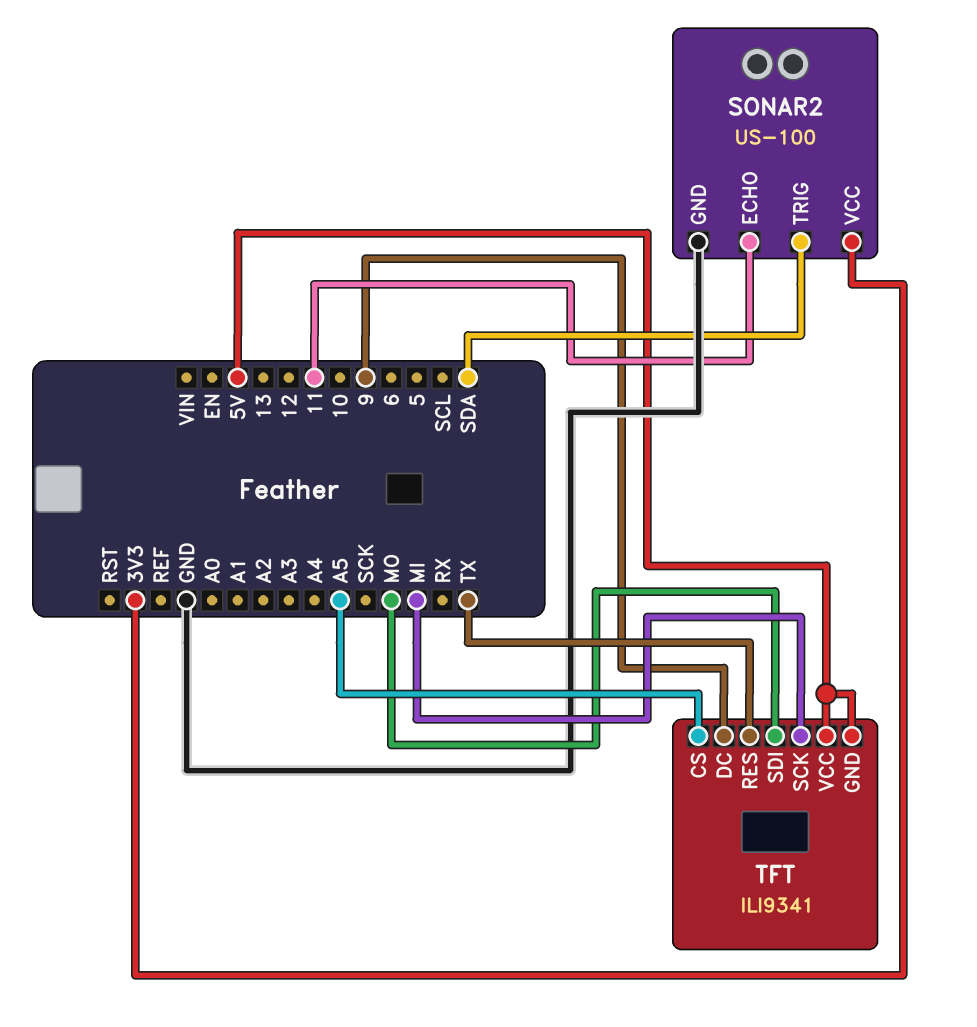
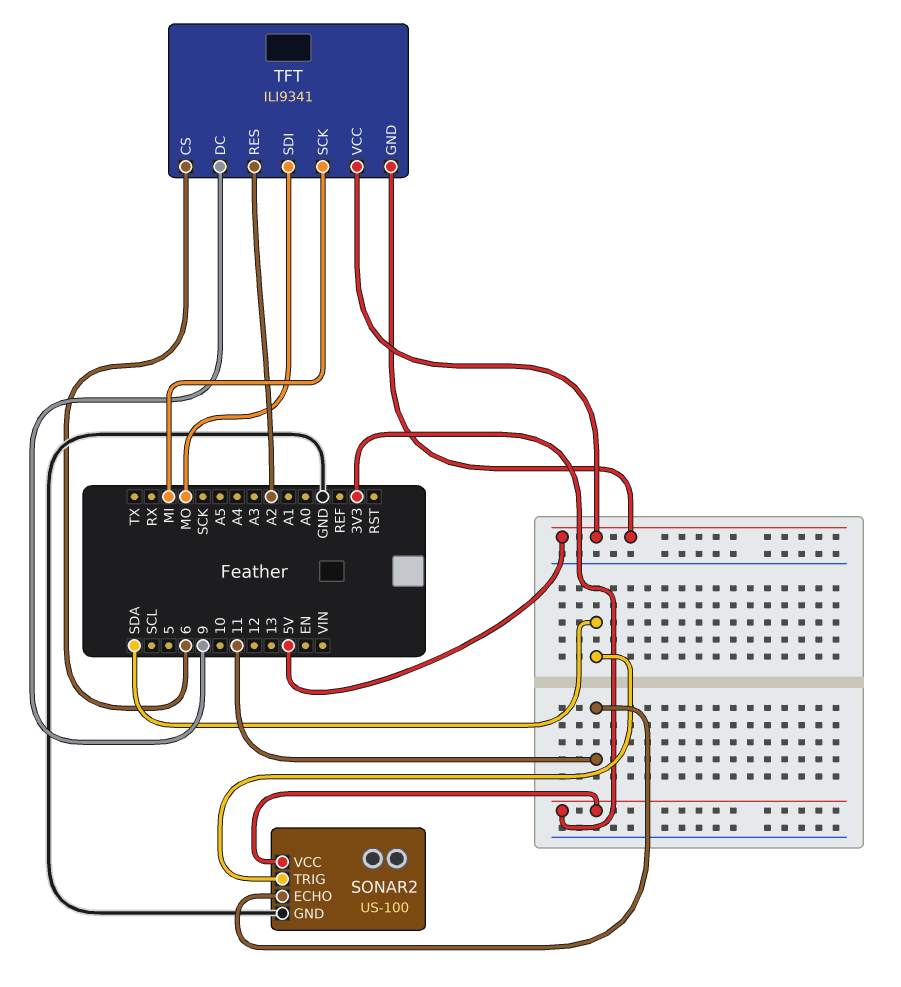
TFT pin CS: A5 -> 6
TFT pin RES: TX -> A2

